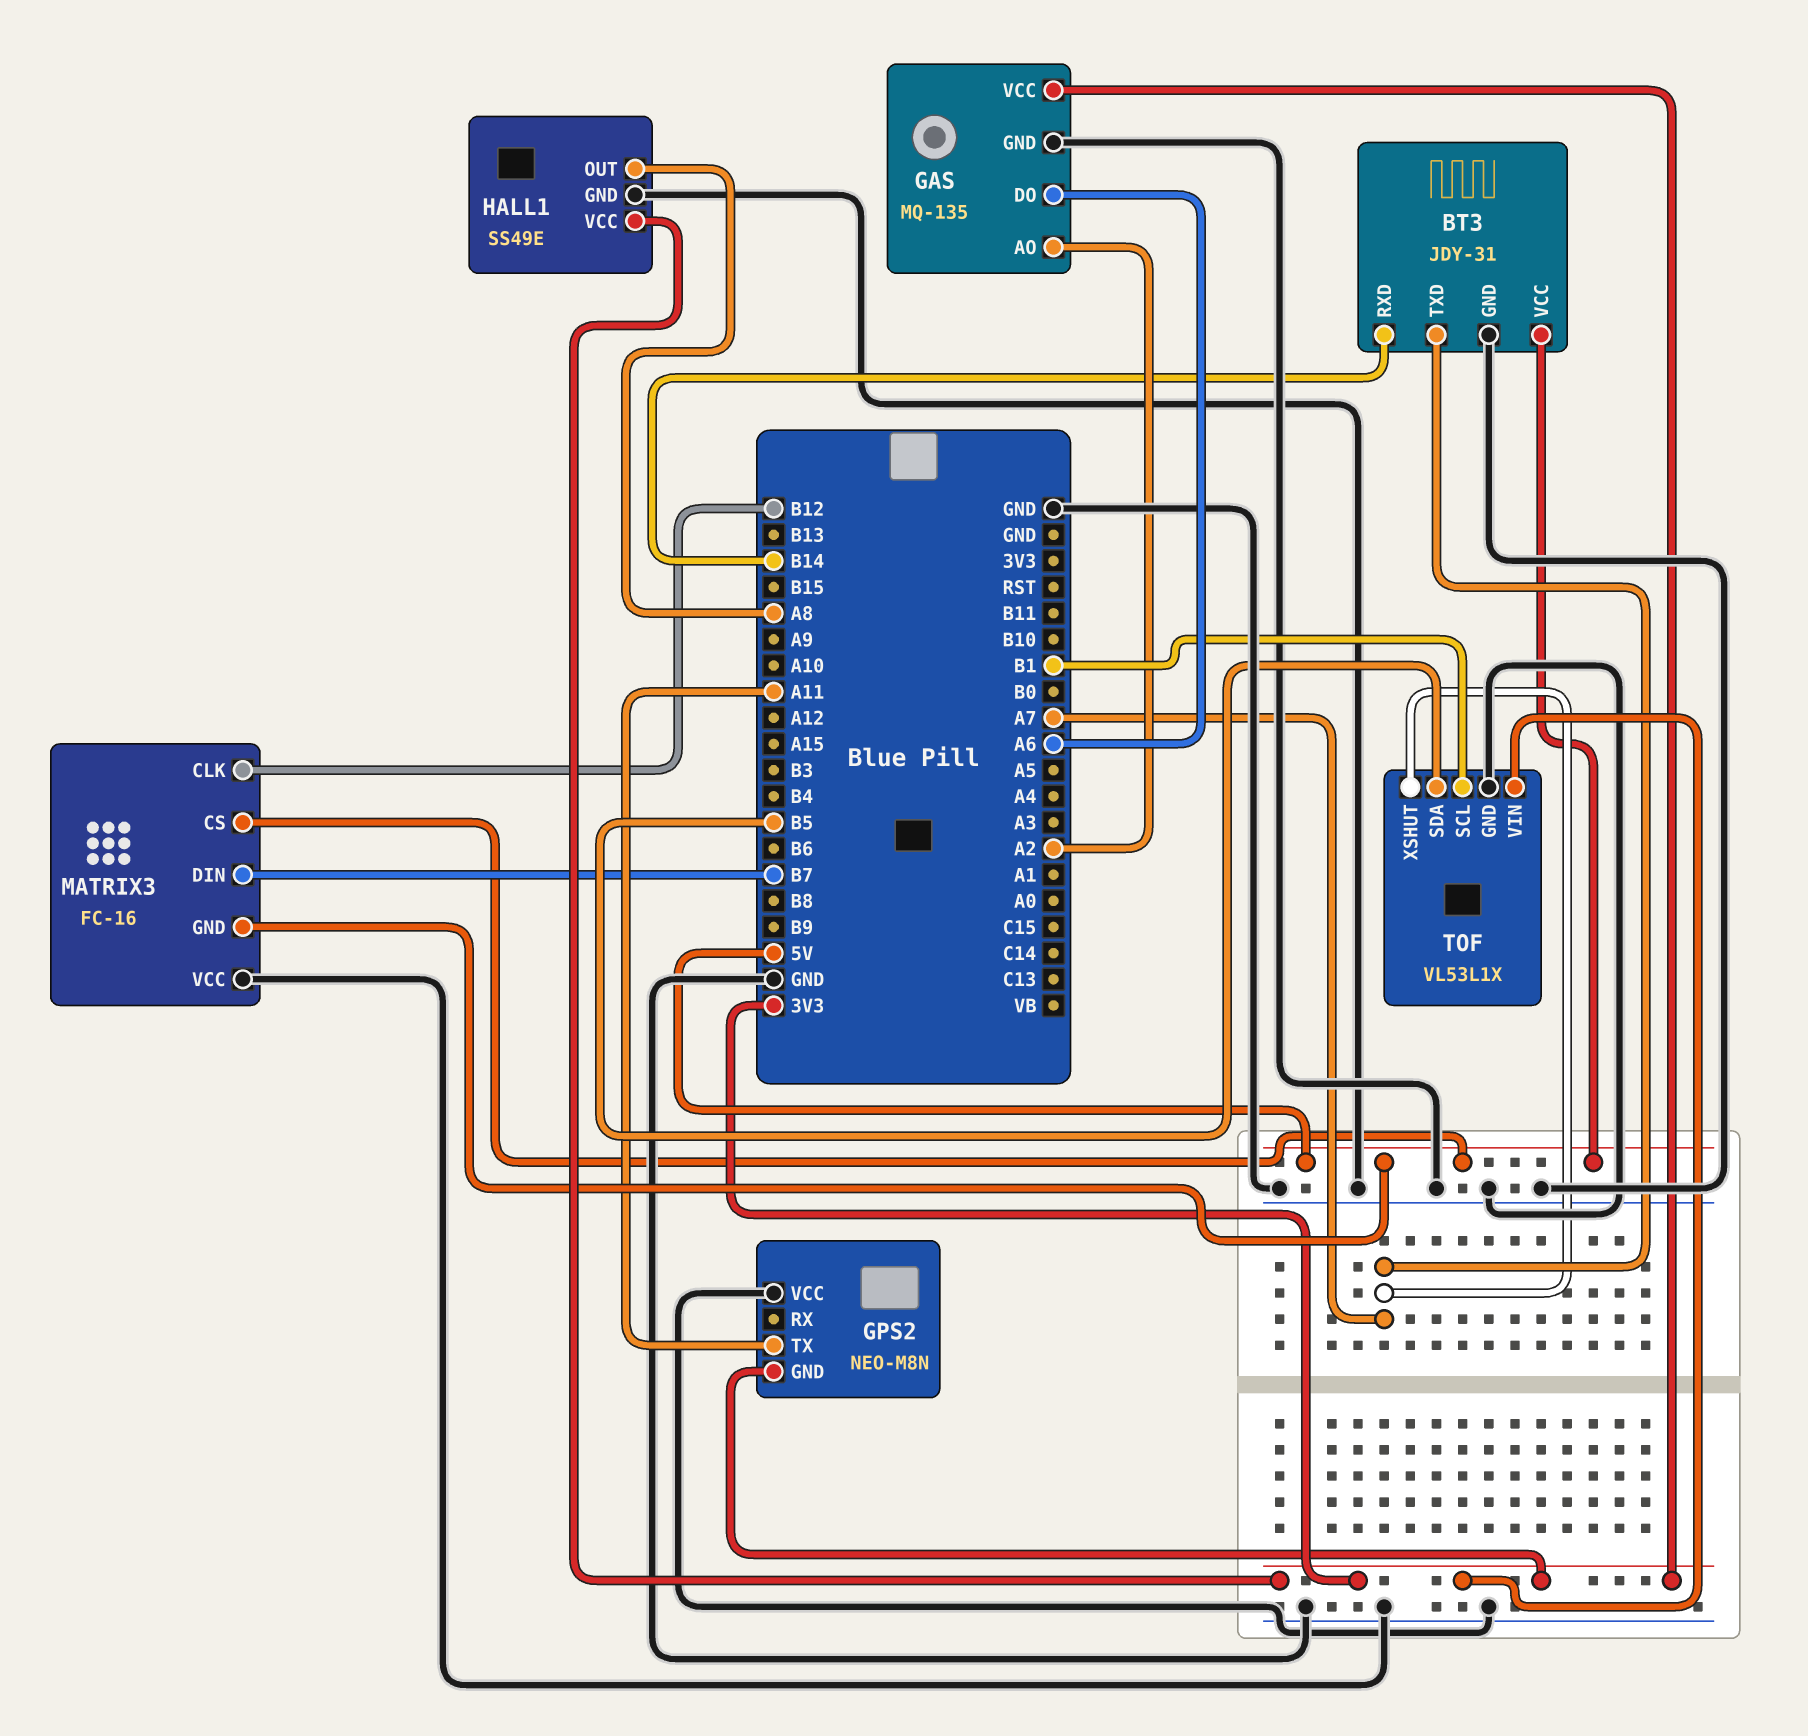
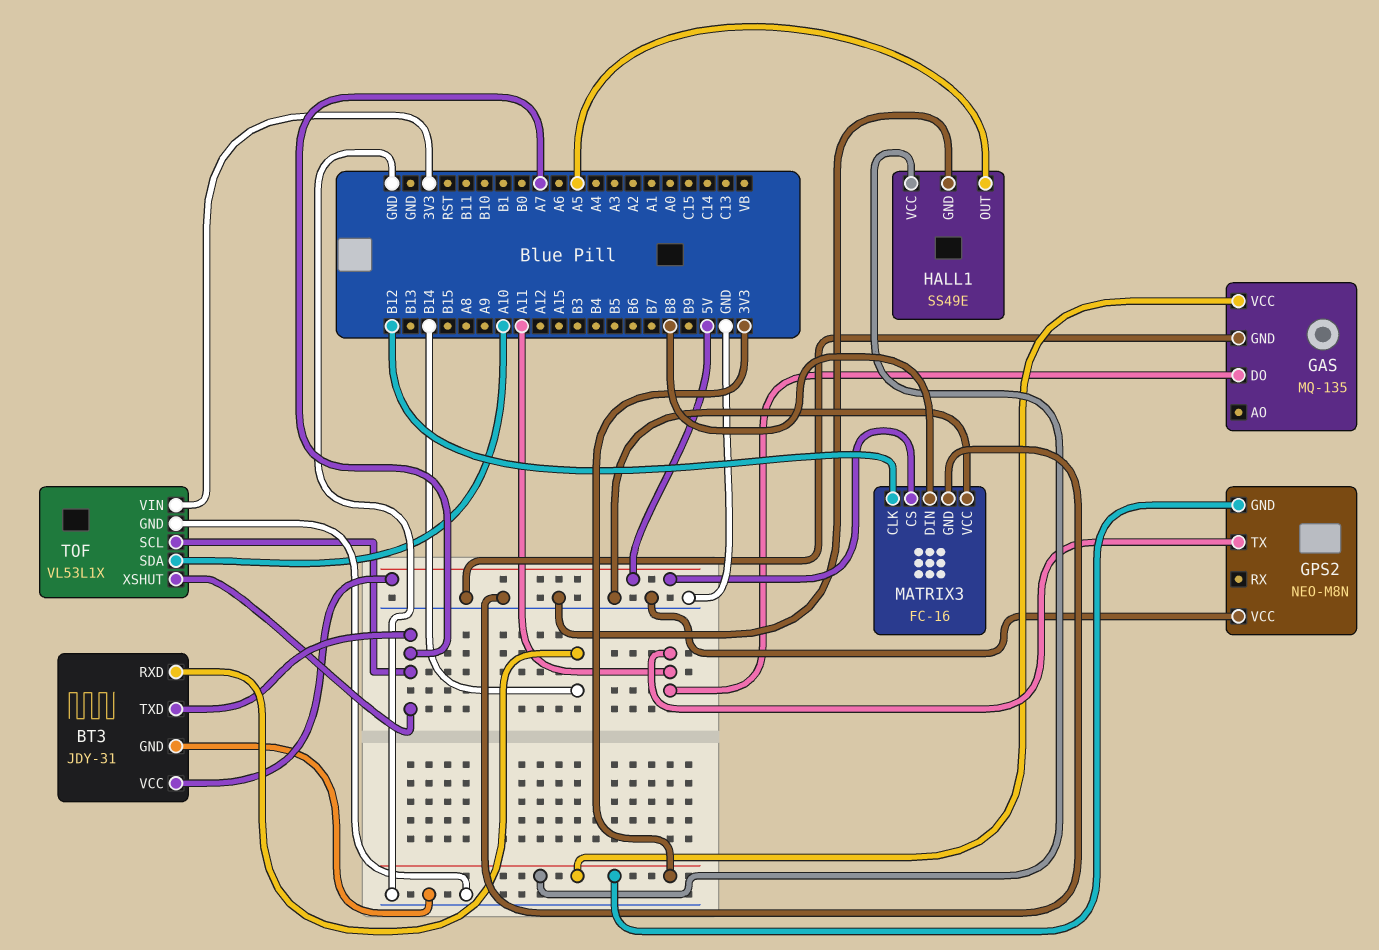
GAS pin AO: A2 -> none
GAS pin DO: A6 -> A11
HALL1 pin OUT: A8 -> A5
MATRIX3 pin DIN: B7 -> B8
MATRIX3 pin GND: 5V -> GND
TOF pin SCL: B1 -> A7
TOF pin SDA: B5 -> A10

